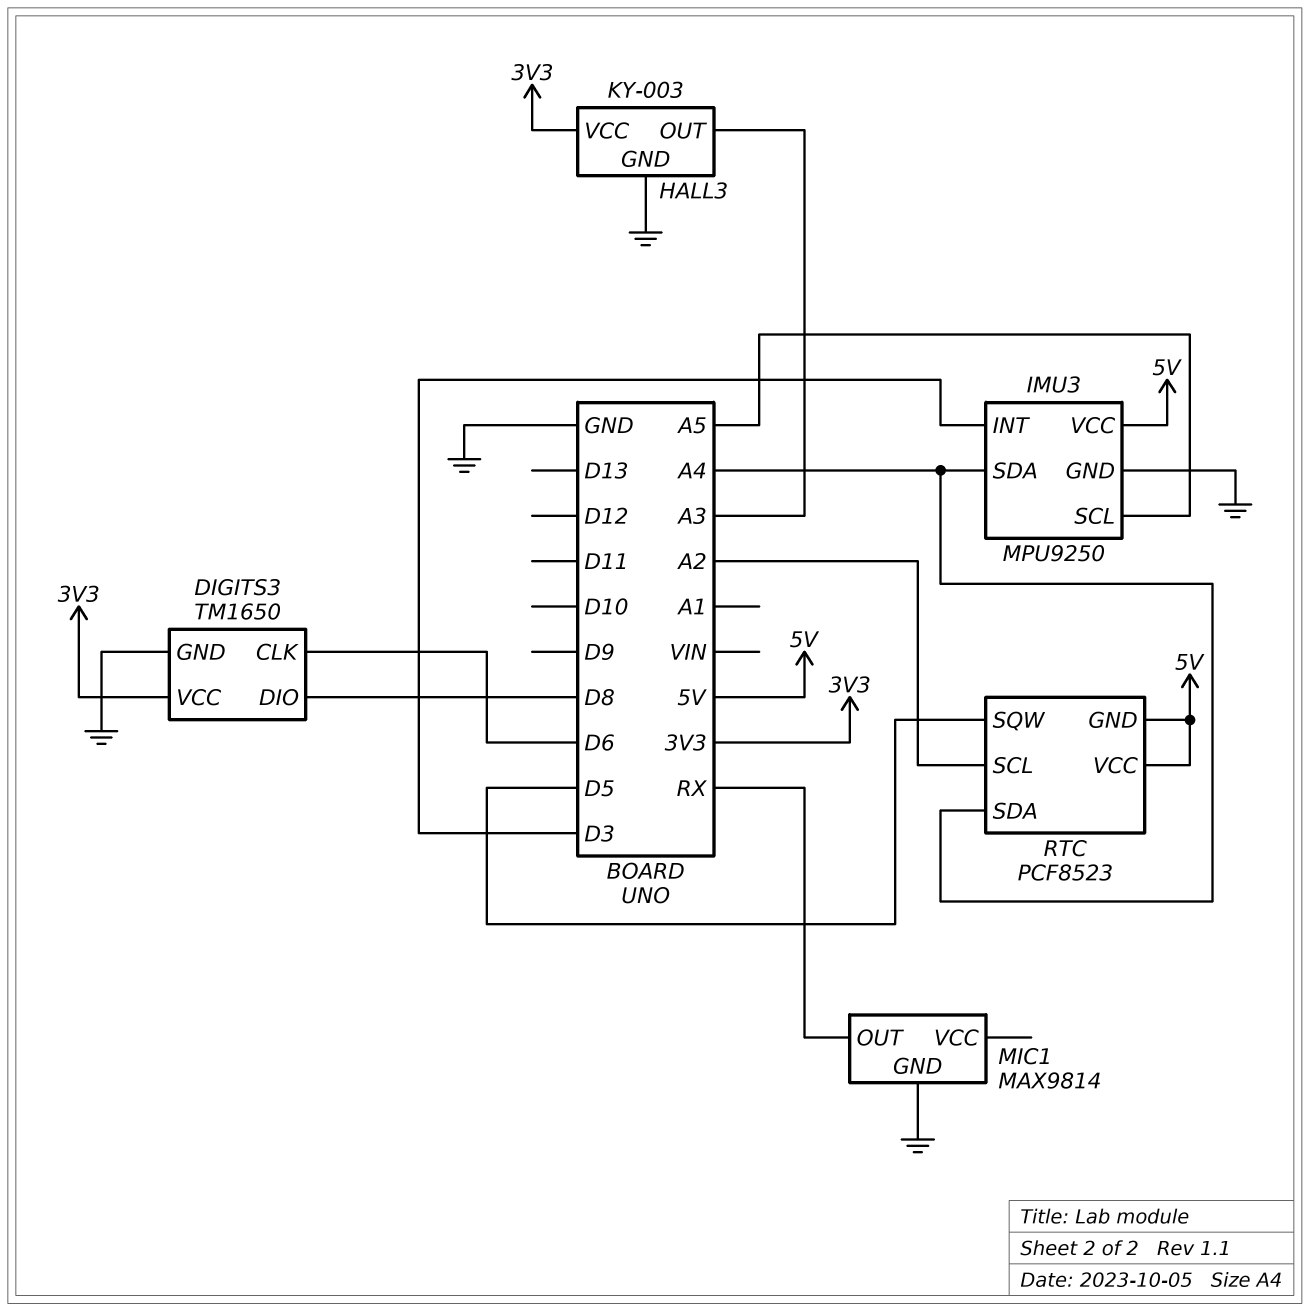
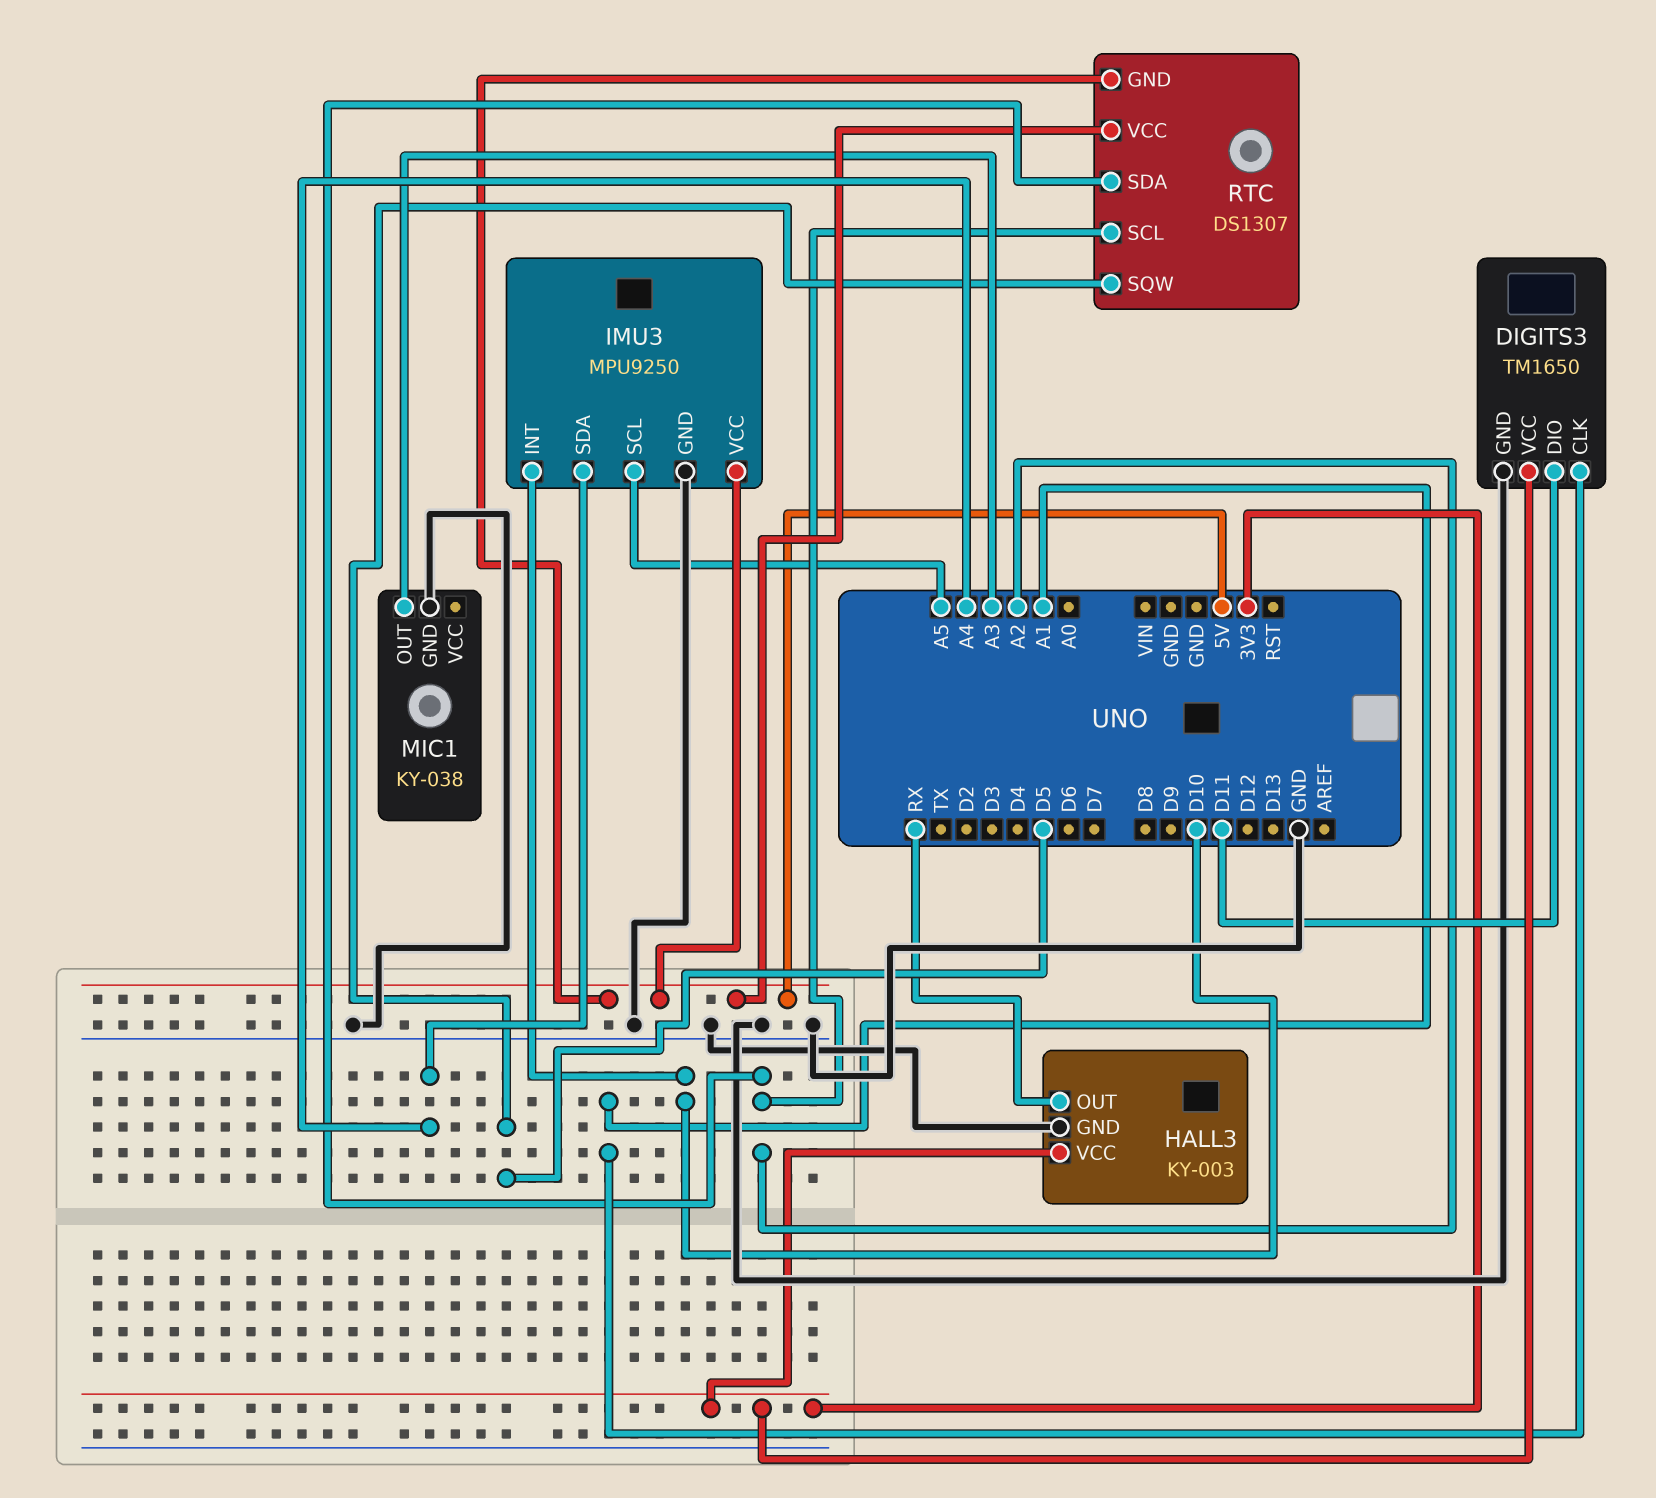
DIGITS3 pin CLK: D6 -> A1
DIGITS3 pin DIO: D8 -> D11
HALL3 pin OUT: A3 -> RX
IMU3 pin INT: D3 -> D10
MIC1: MAX9814 -> KY-038
MIC1 pin OUT: RX -> A3
RTC: PCF8523 -> DS1307
RTC pin SDA: A4 -> A2

